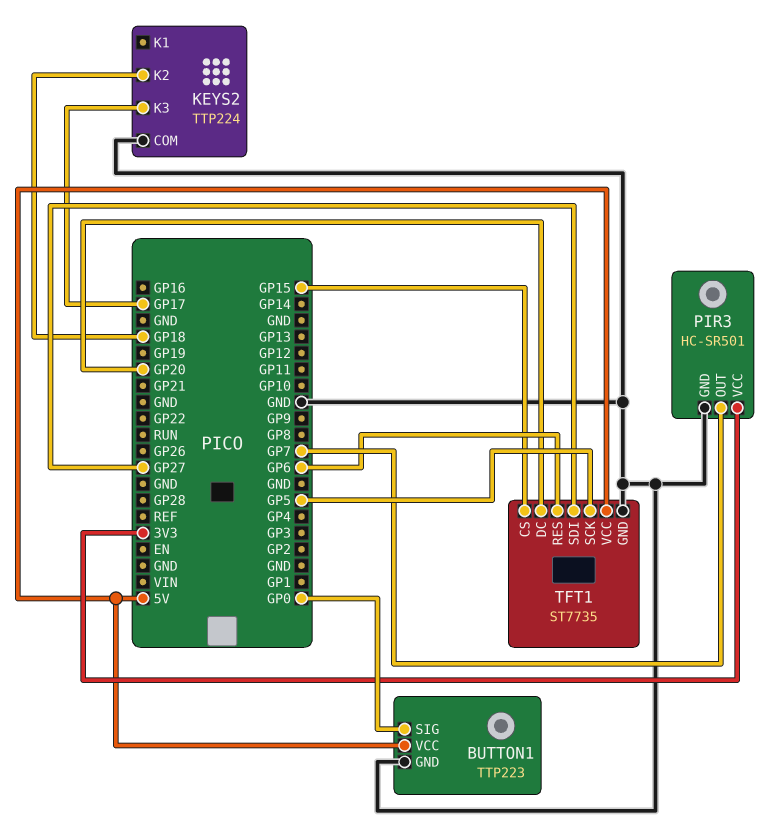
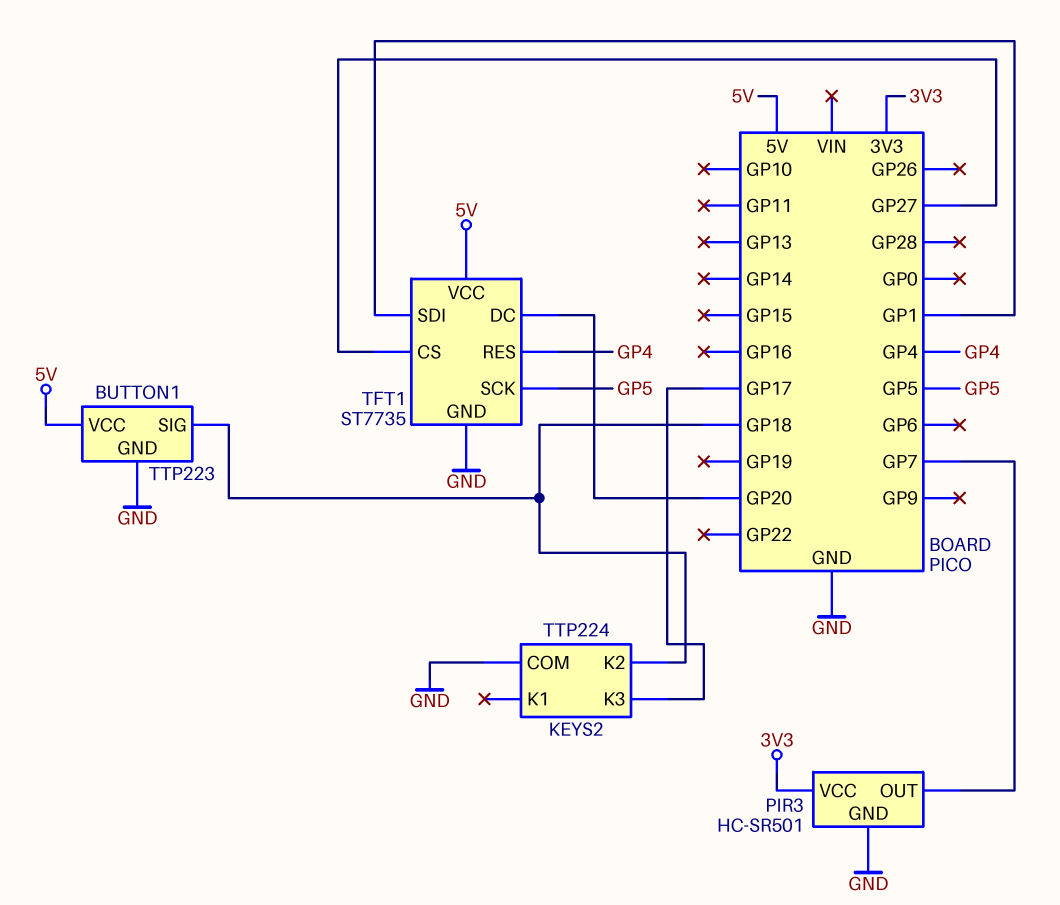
BUTTON1 pin SIG: GP0 -> GP18
TFT1 pin CS: GP15 -> GP27
TFT1 pin RES: GP6 -> GP4
TFT1 pin SDI: GP27 -> GP1

